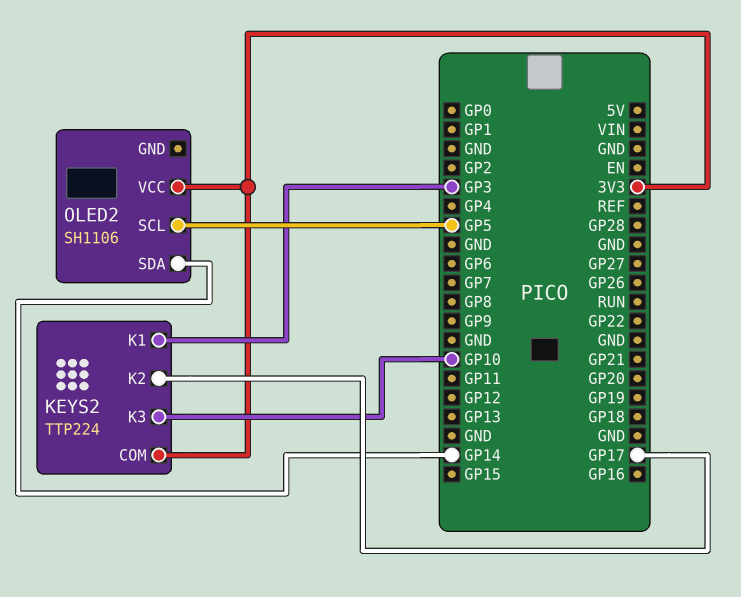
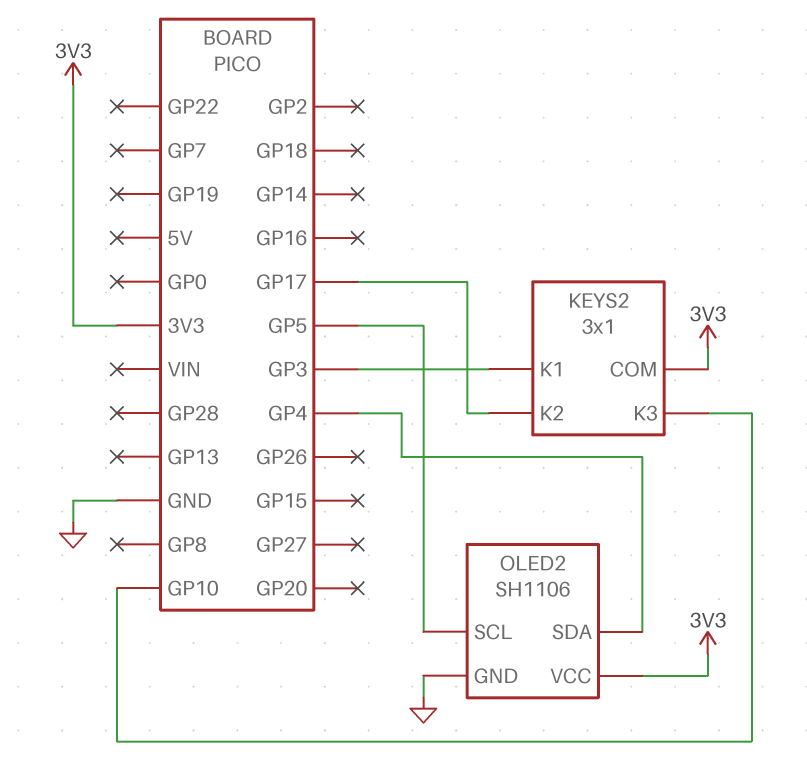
KEYS2: TTP224 -> 3x1
OLED2 pin GND: none -> GND
OLED2 pin SDA: GP14 -> GP4

